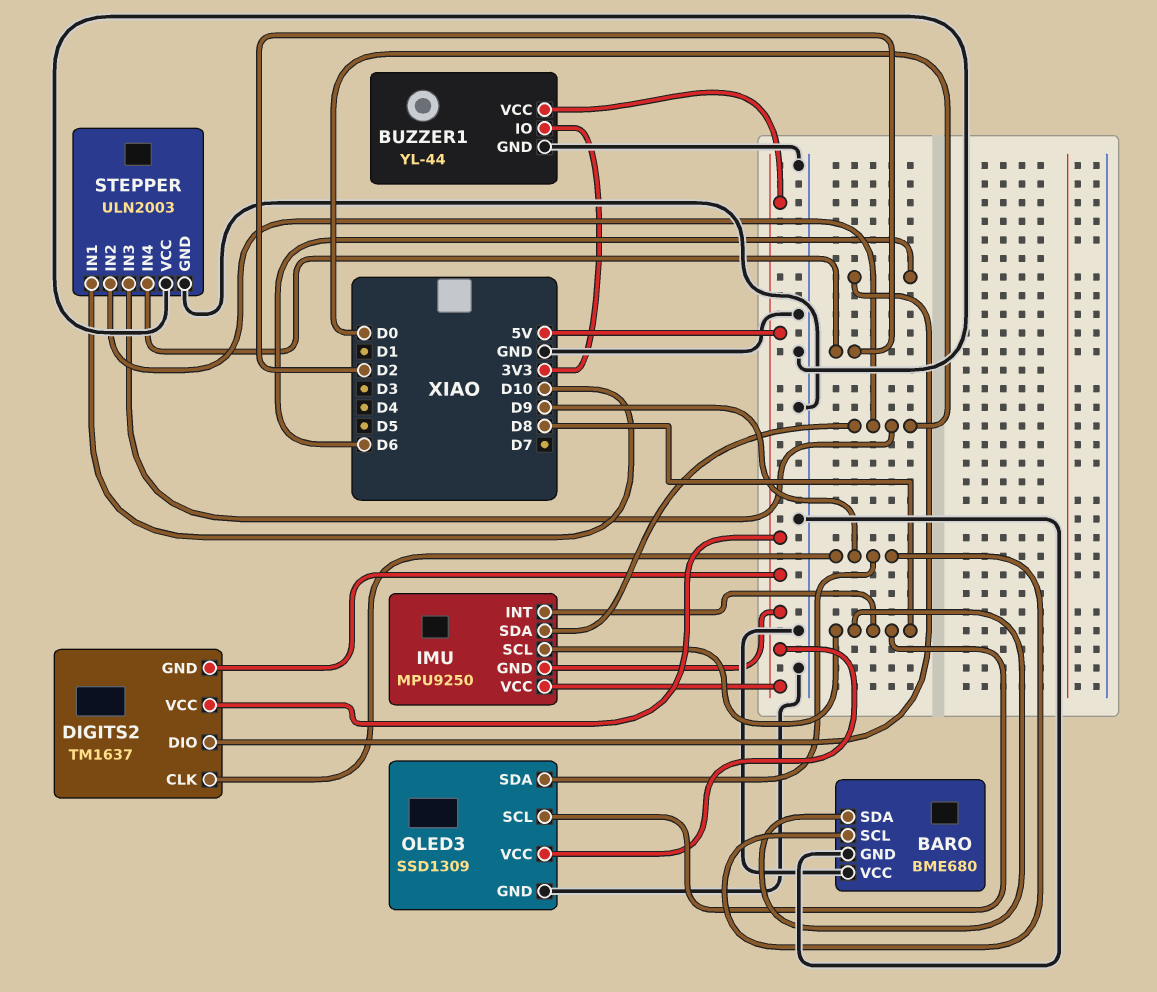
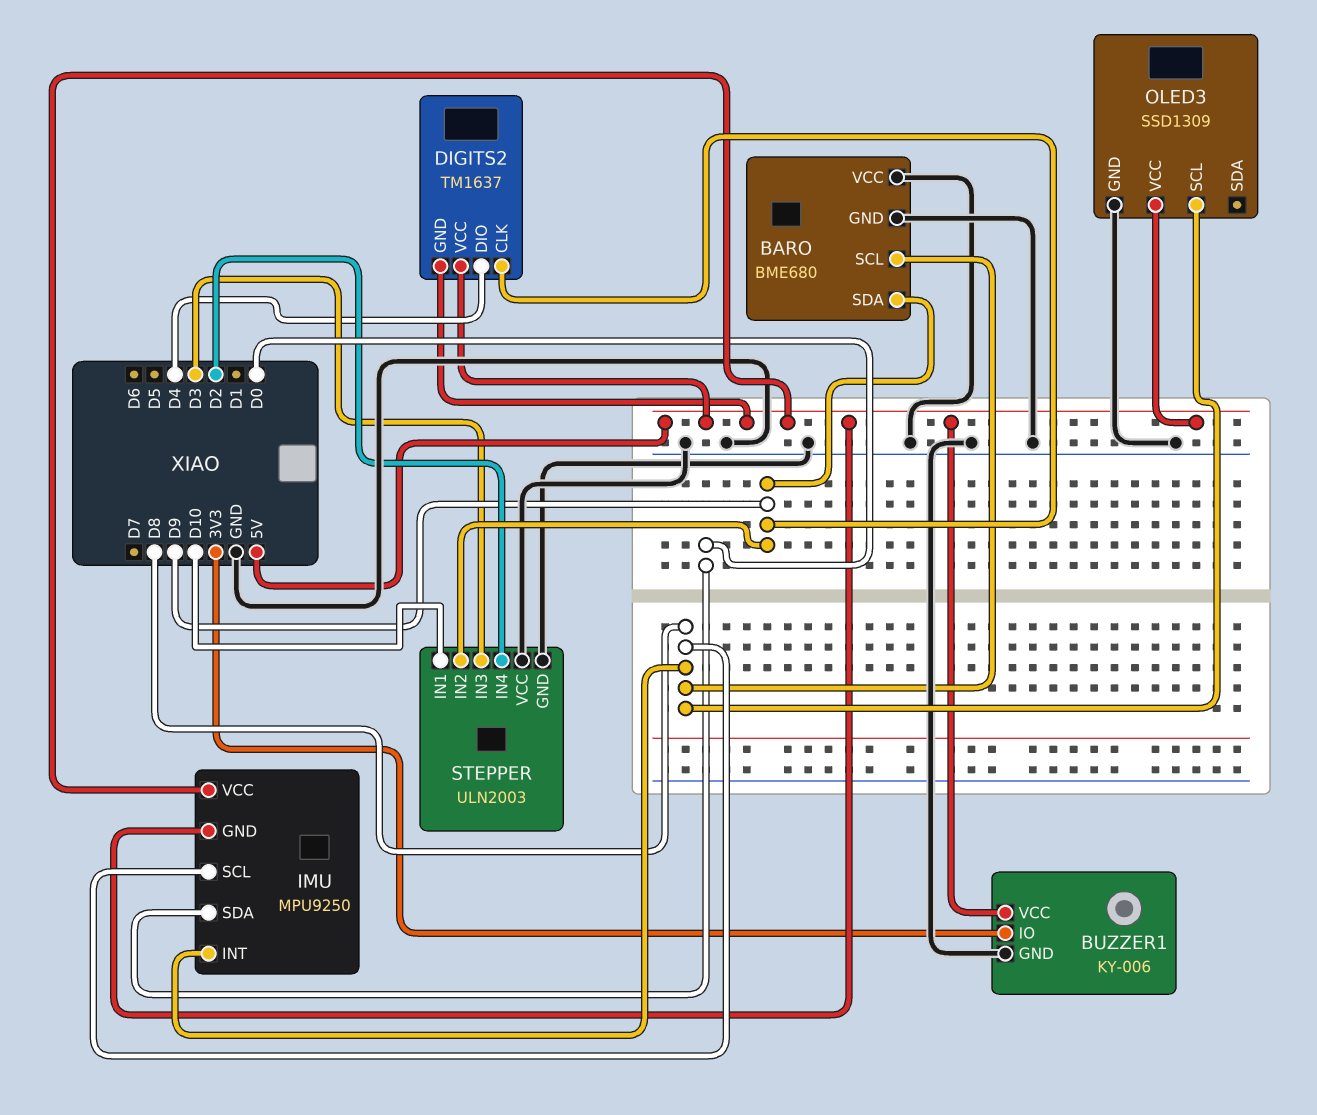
BARO pin SCL: D9 -> D8
BARO pin SDA: D8 -> D9
BUZZER1: YL-44 -> KY-006
DIGITS2 pin DIO: D6 -> D4
OLED3 pin SDA: D9 -> none
STEPPER pin IN2: D0 -> D9
STEPPER pin IN3: D0 -> D3

